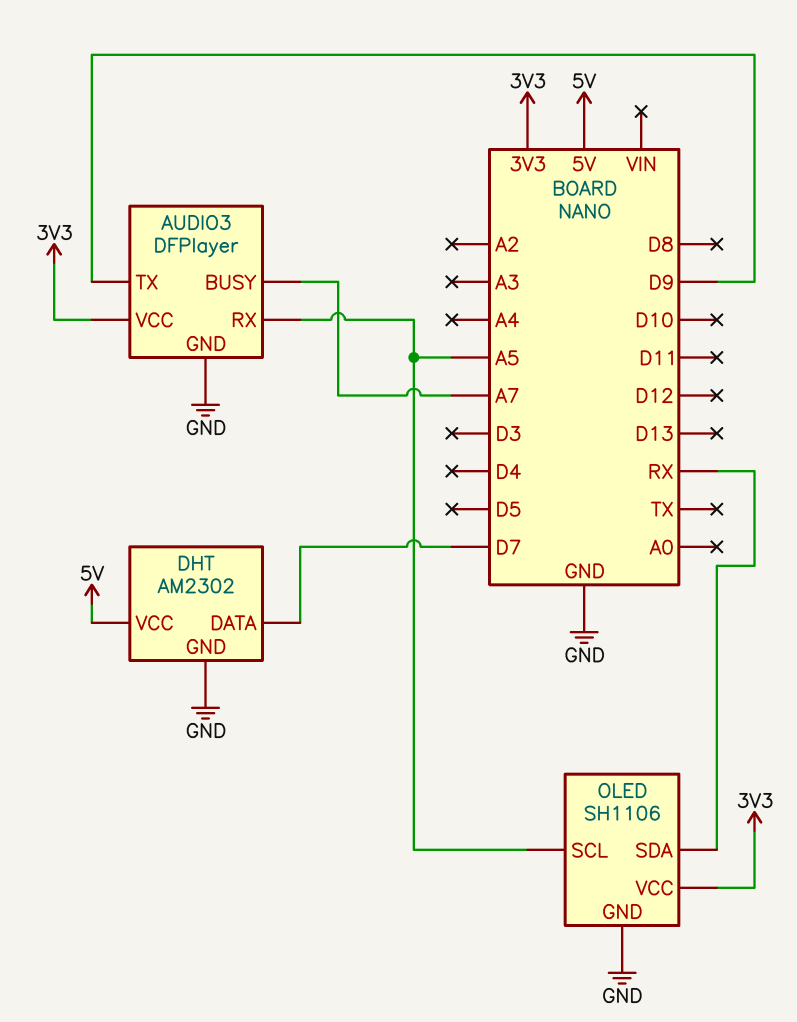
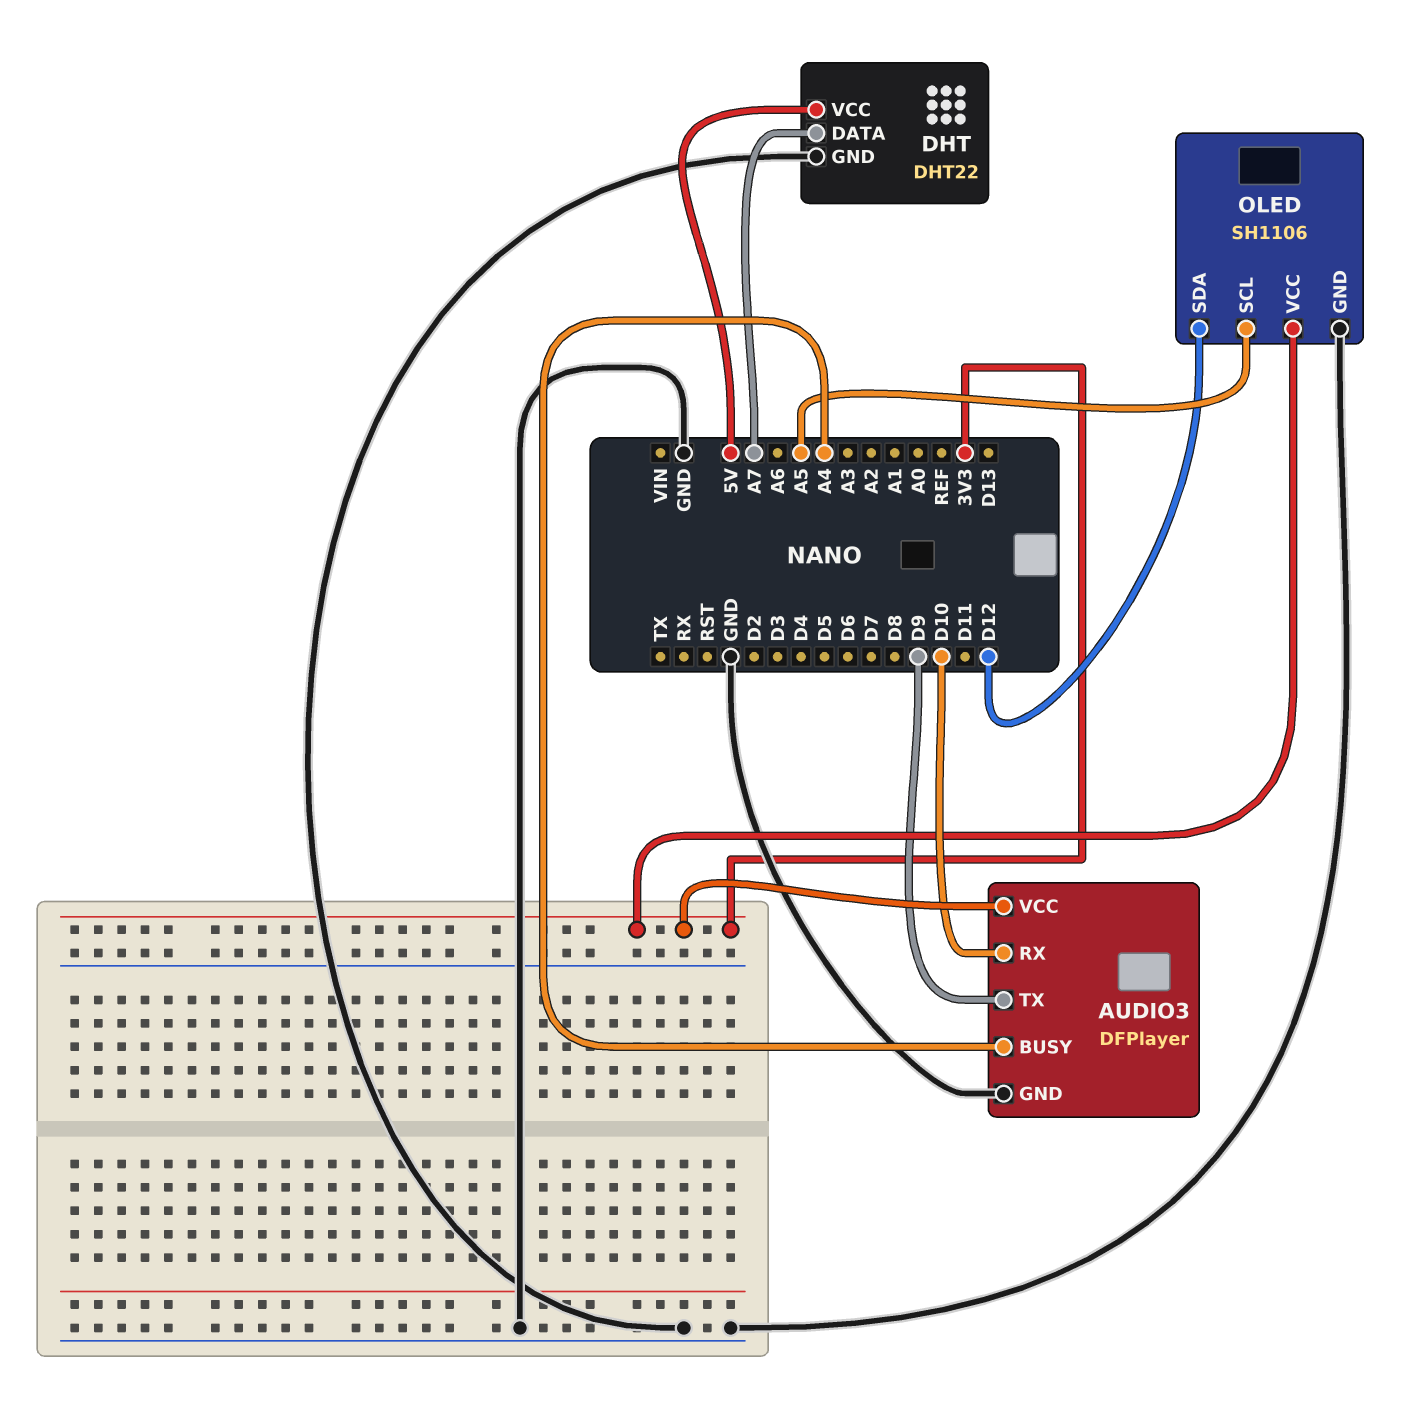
AUDIO3 pin BUSY: A7 -> A4
AUDIO3 pin RX: A5 -> D10
DHT: AM2302 -> DHT22
DHT pin DATA: D7 -> A7
OLED pin SDA: RX -> D12

